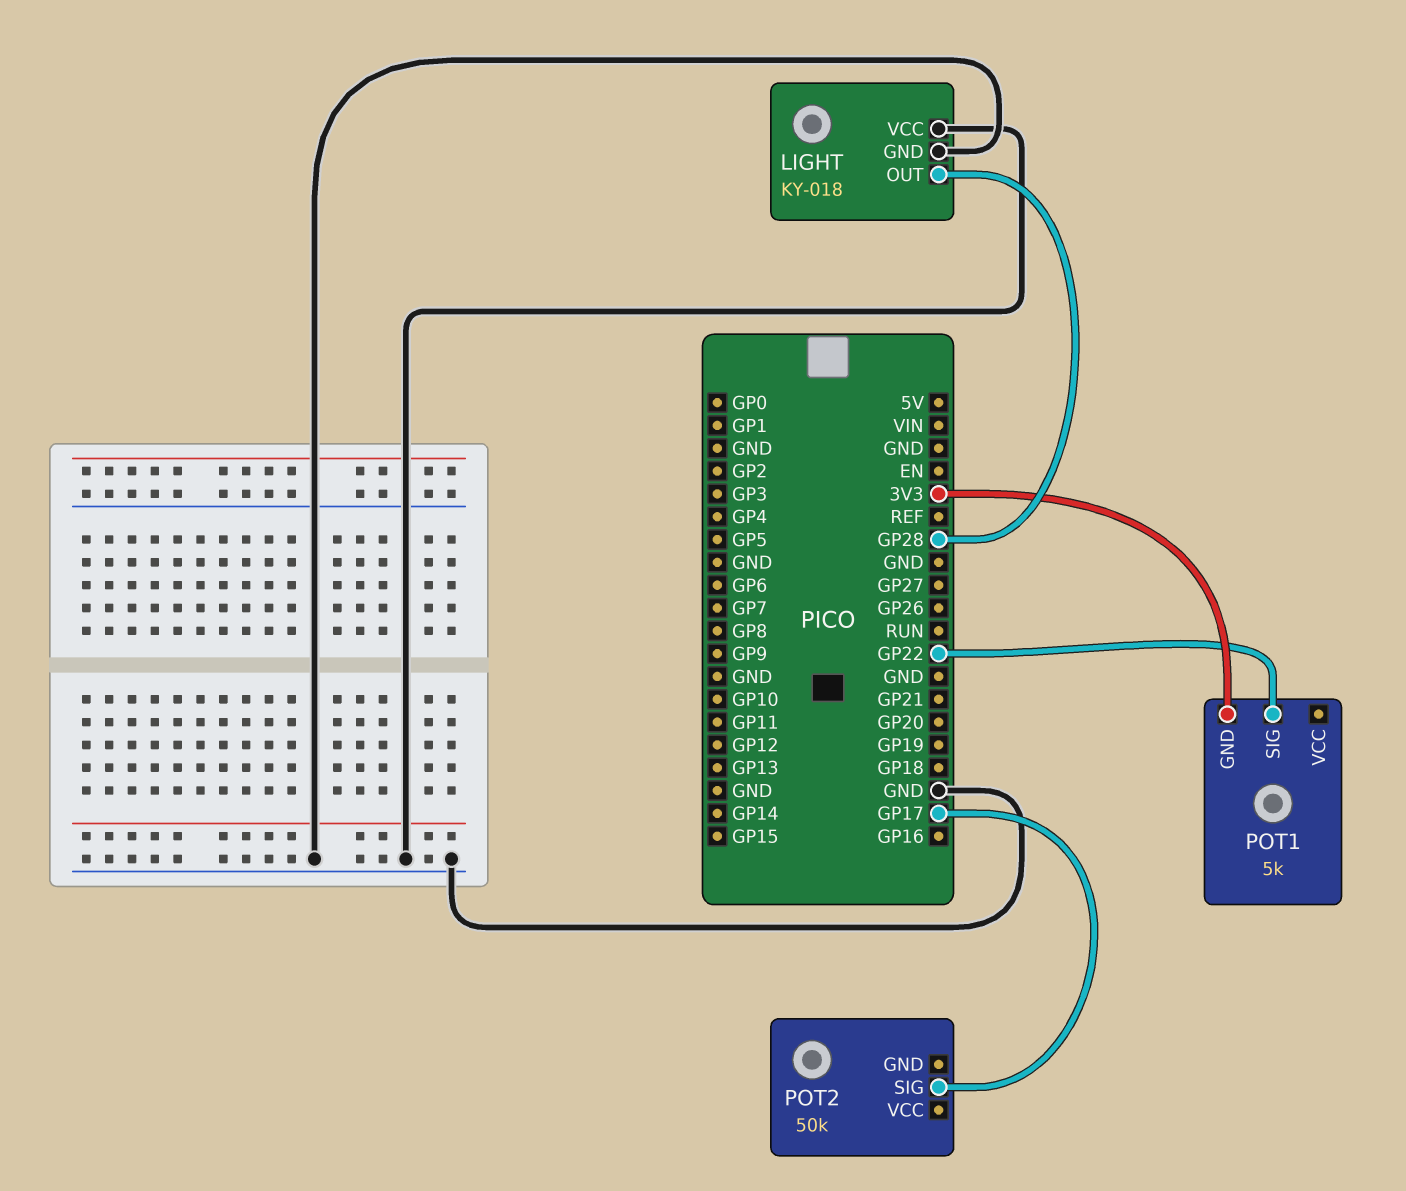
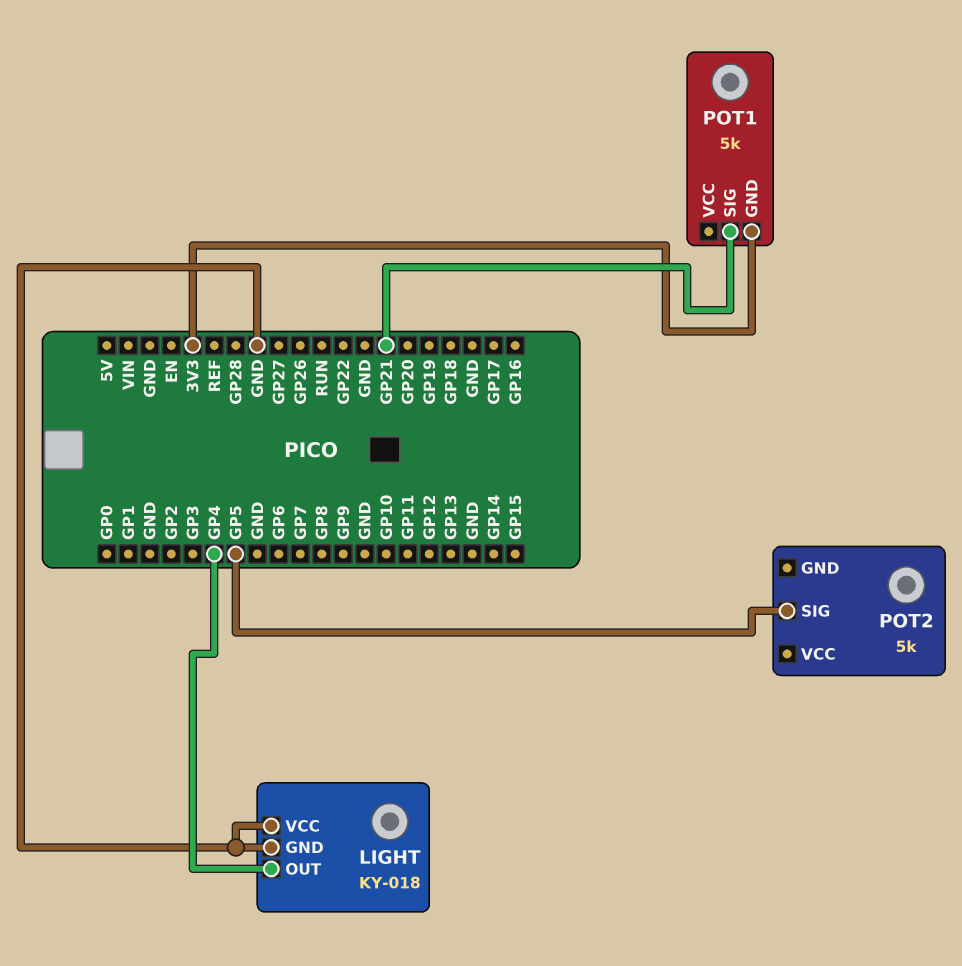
LIGHT pin OUT: GP28 -> GP4
POT1 pin SIG: GP22 -> GP21
POT2: 50k -> 5k
POT2 pin SIG: GP17 -> GP5

